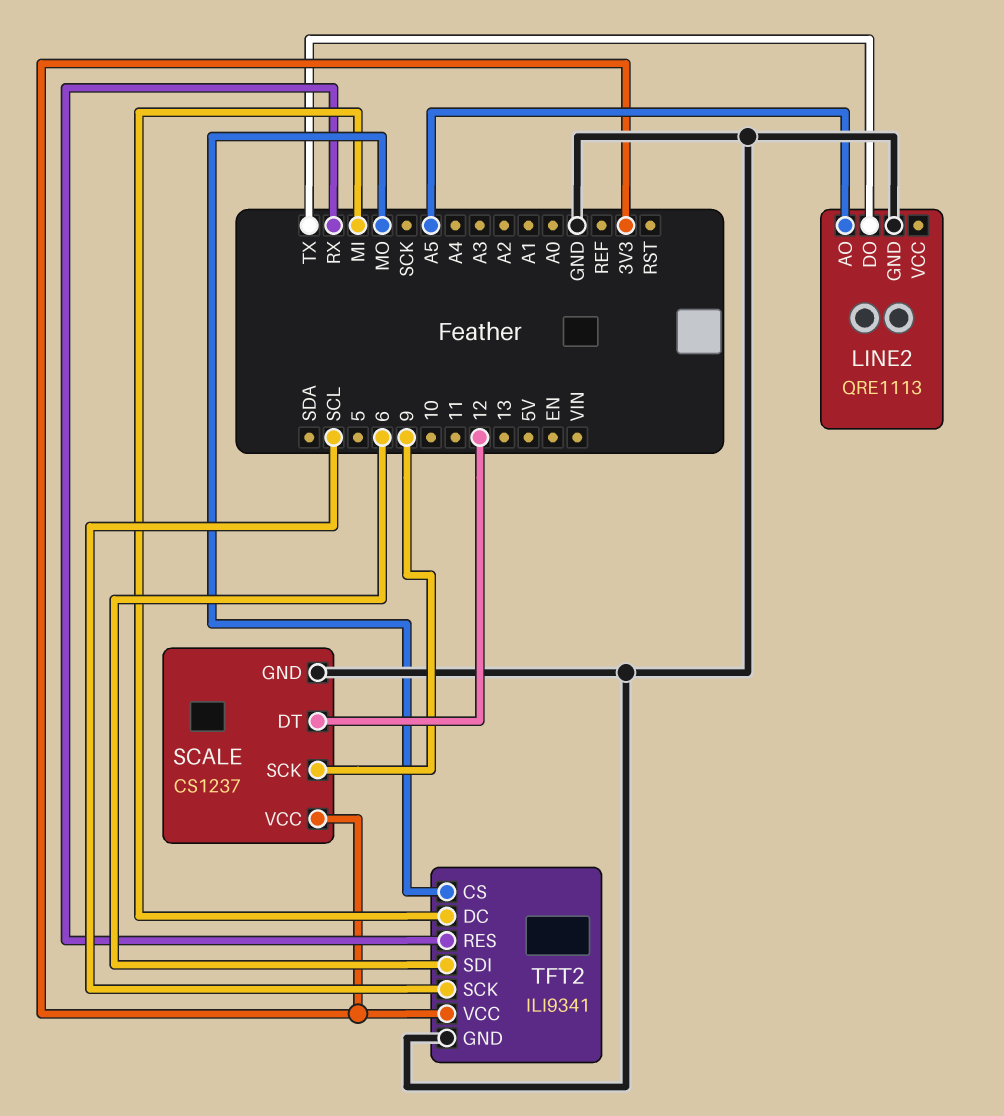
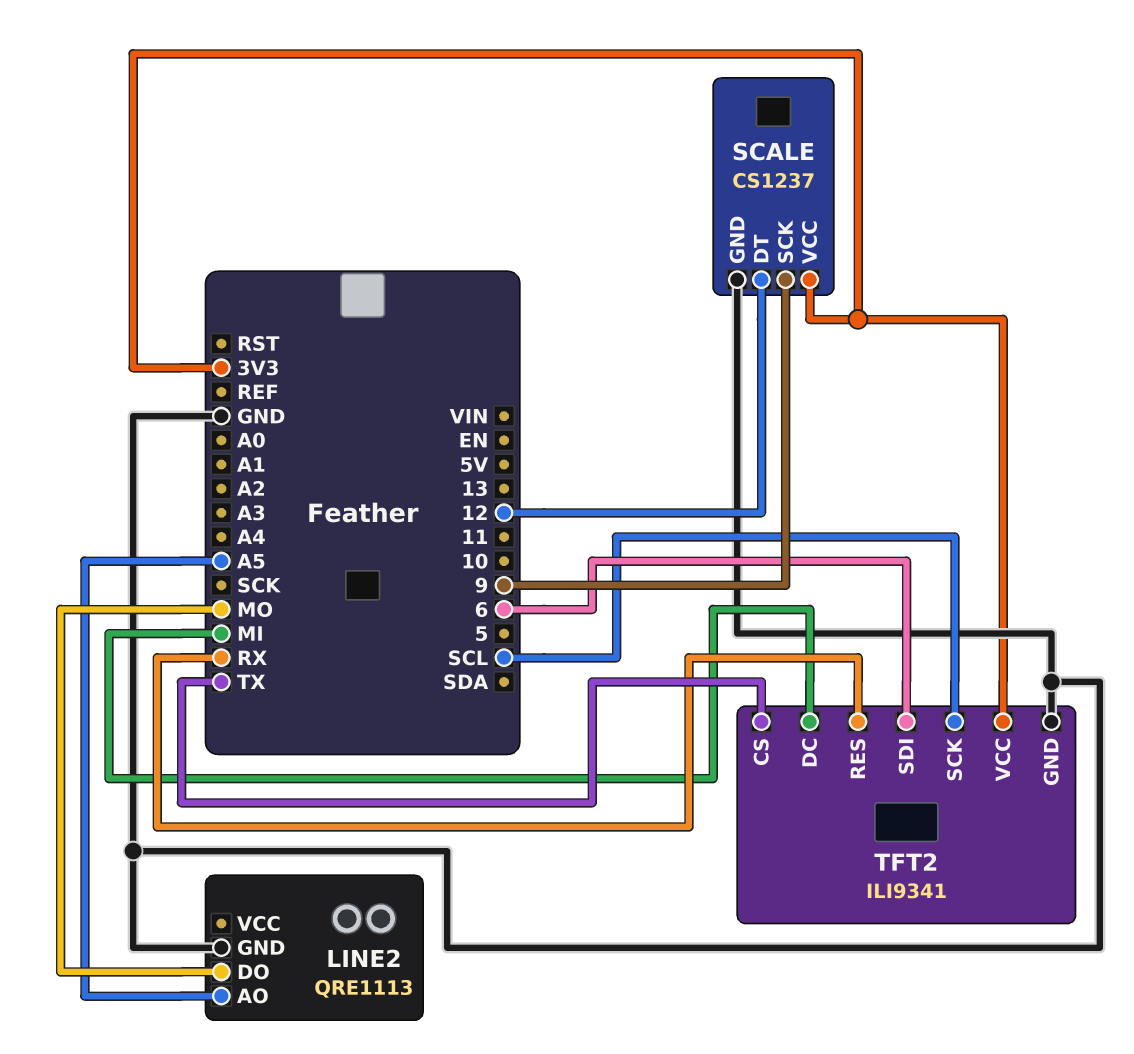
LINE2 pin DO: TX -> MO
TFT2 pin CS: MO -> TX

